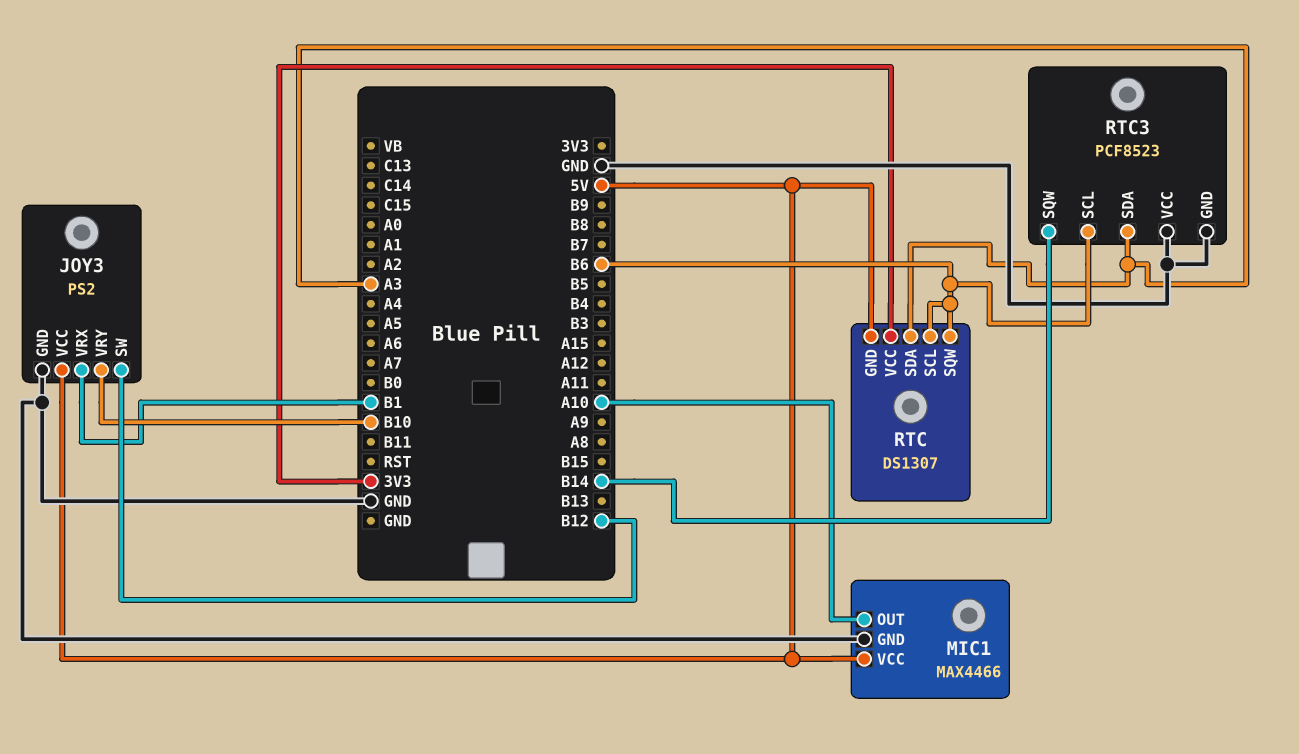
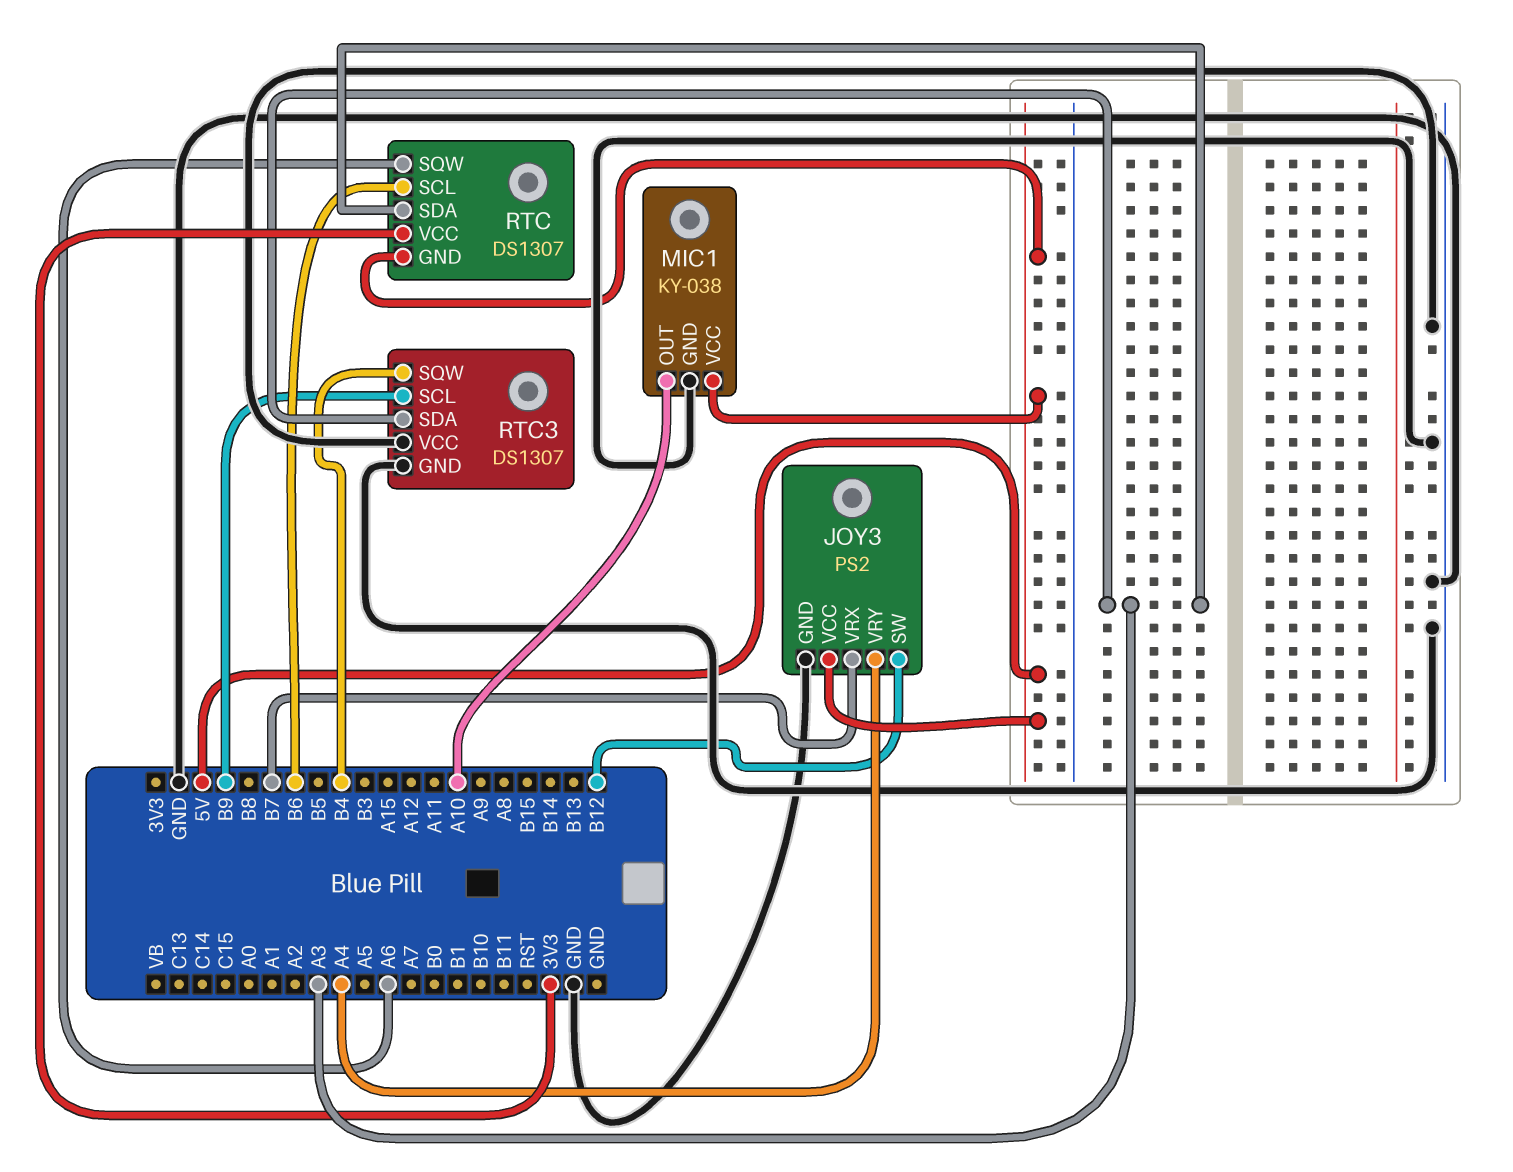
JOY3 pin VRX: B1 -> B7
JOY3 pin VRY: B10 -> A4
MIC1: MAX4466 -> KY-038
RTC pin SQW: B6 -> A6
RTC3: PCF8523 -> DS1307
RTC3 pin SCL: B6 -> B9
RTC3 pin SQW: B14 -> B4

